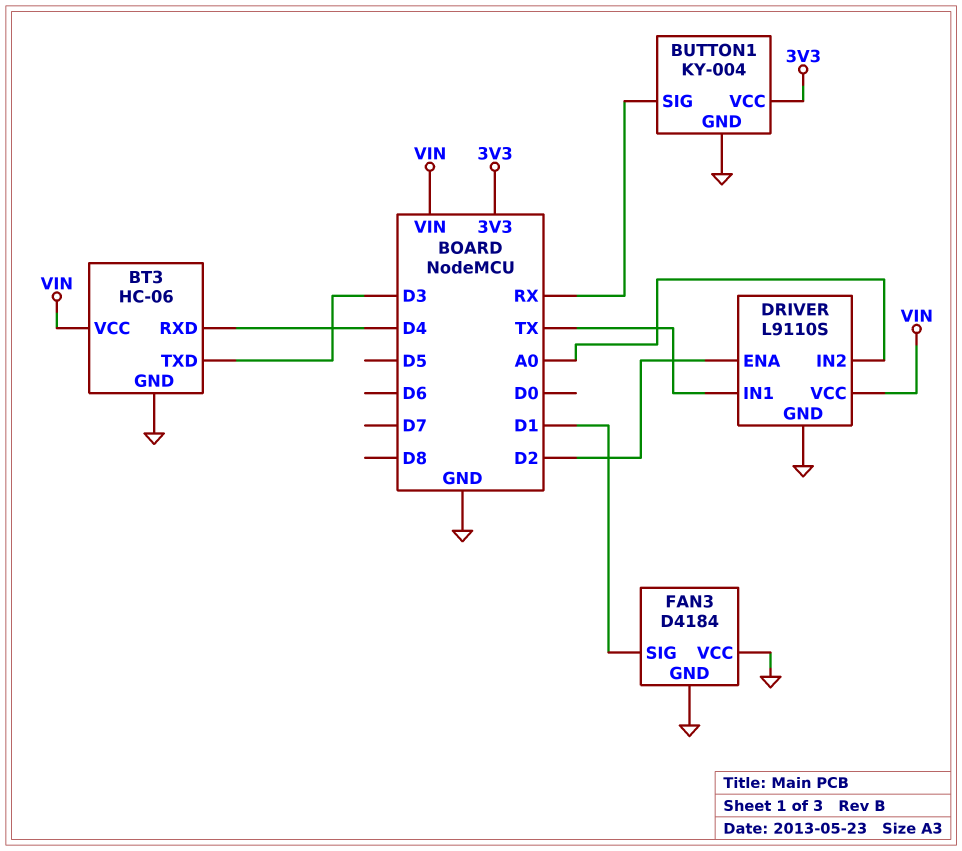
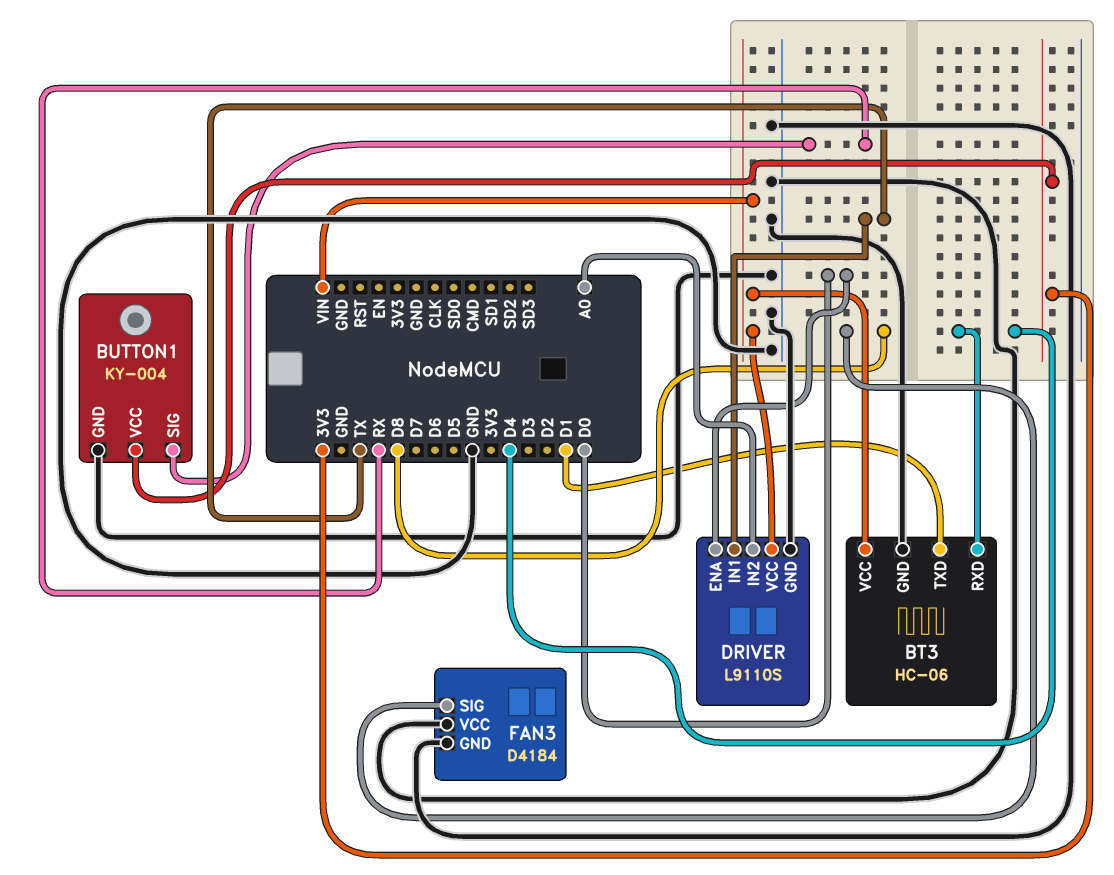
BT3 pin TXD: D3 -> D1
DRIVER pin ENA: D2 -> D0
FAN3 pin SIG: D1 -> D8

